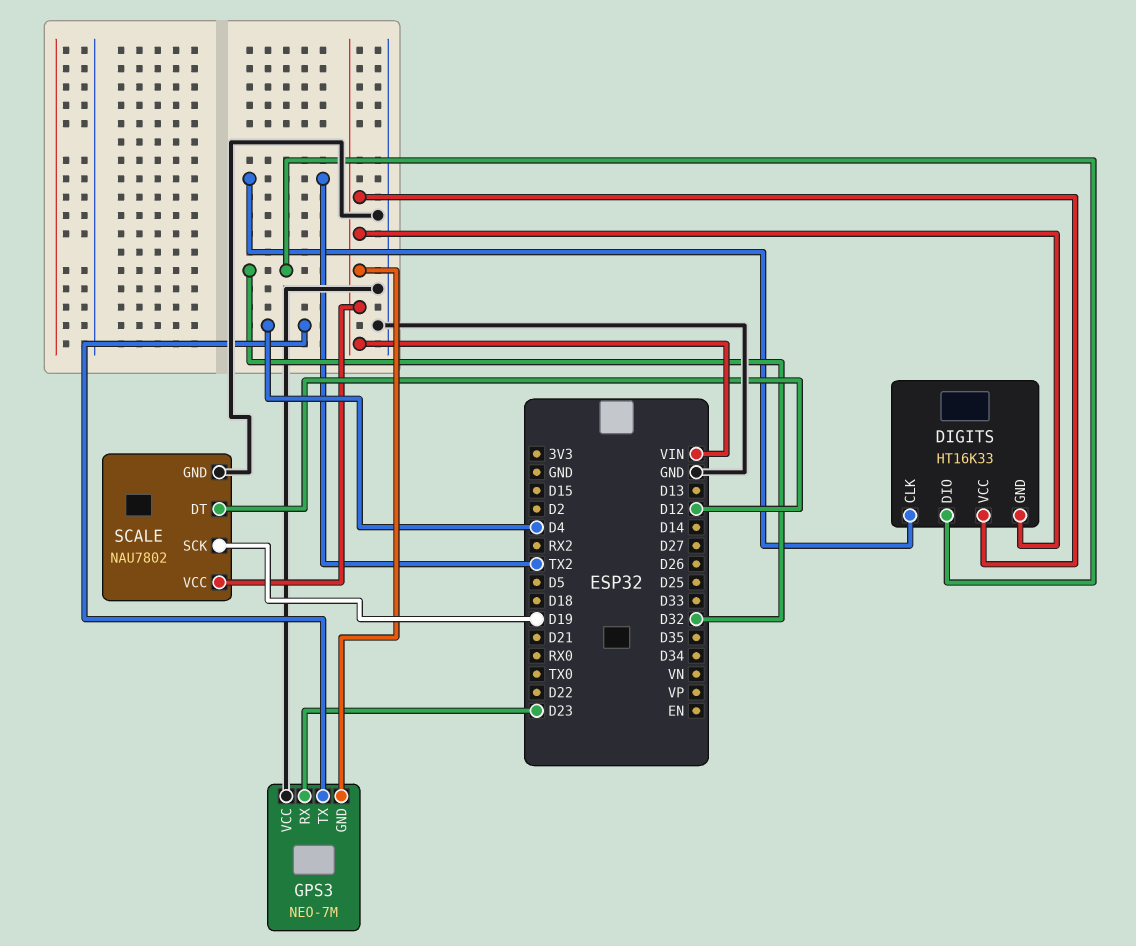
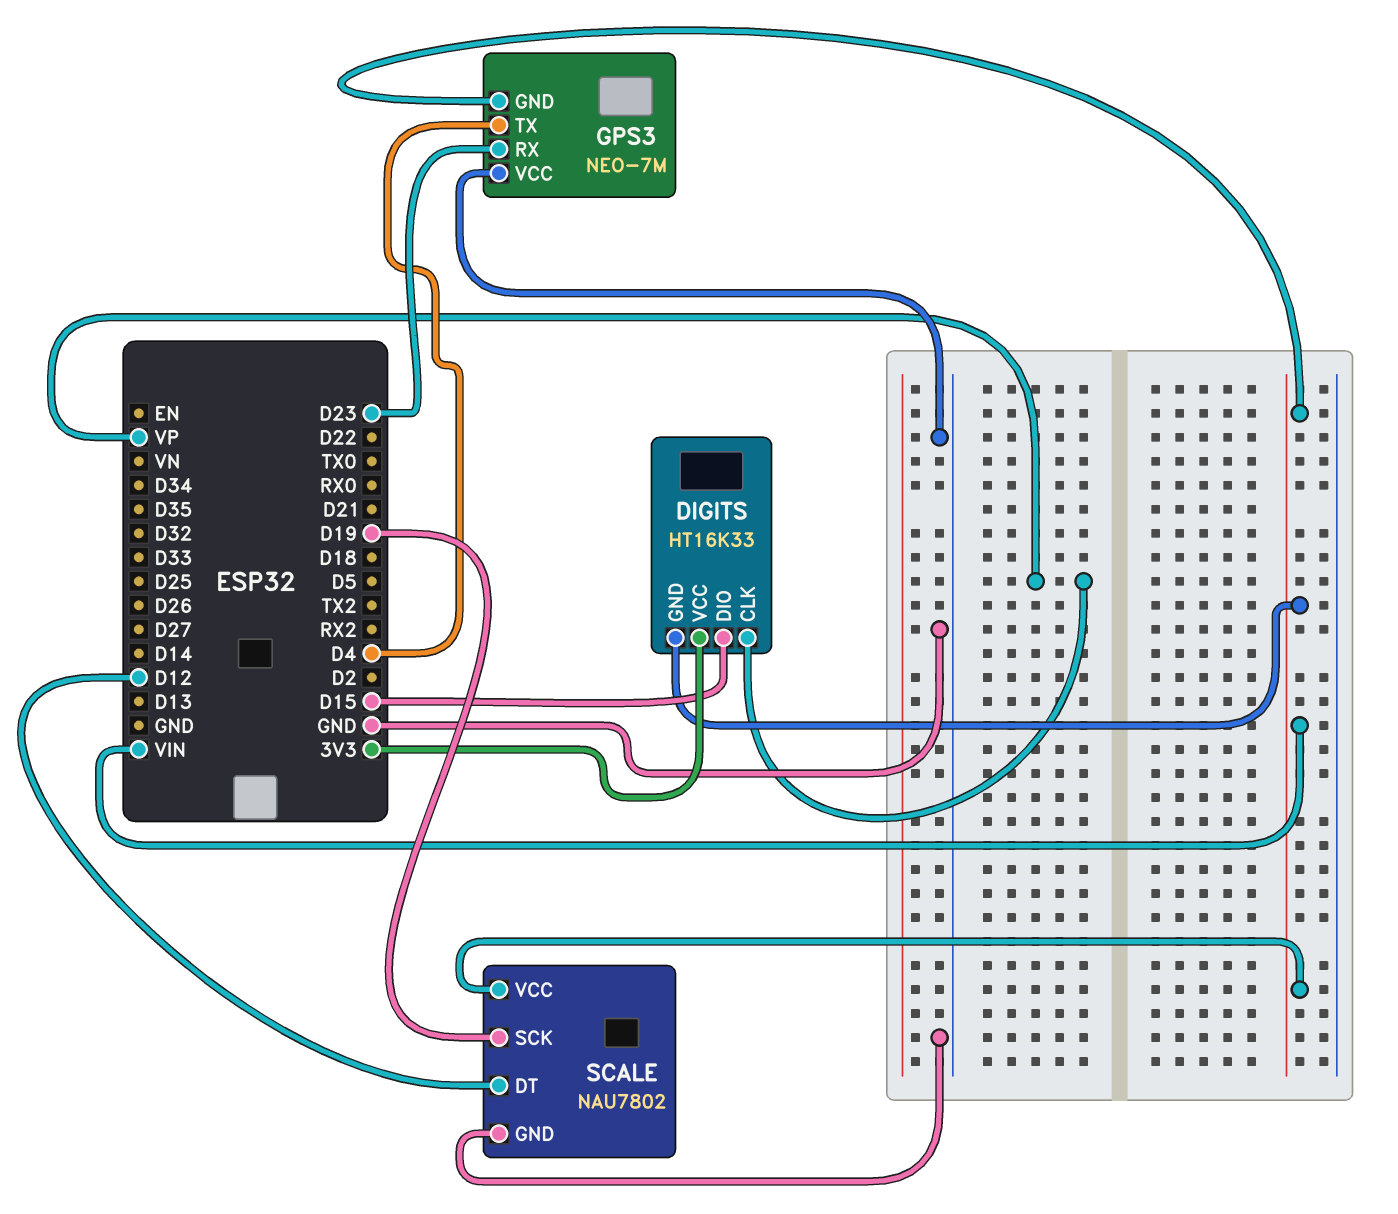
DIGITS pin CLK: TX2 -> VP
DIGITS pin DIO: D32 -> D15
DIGITS pin VCC: VIN -> 3V3

